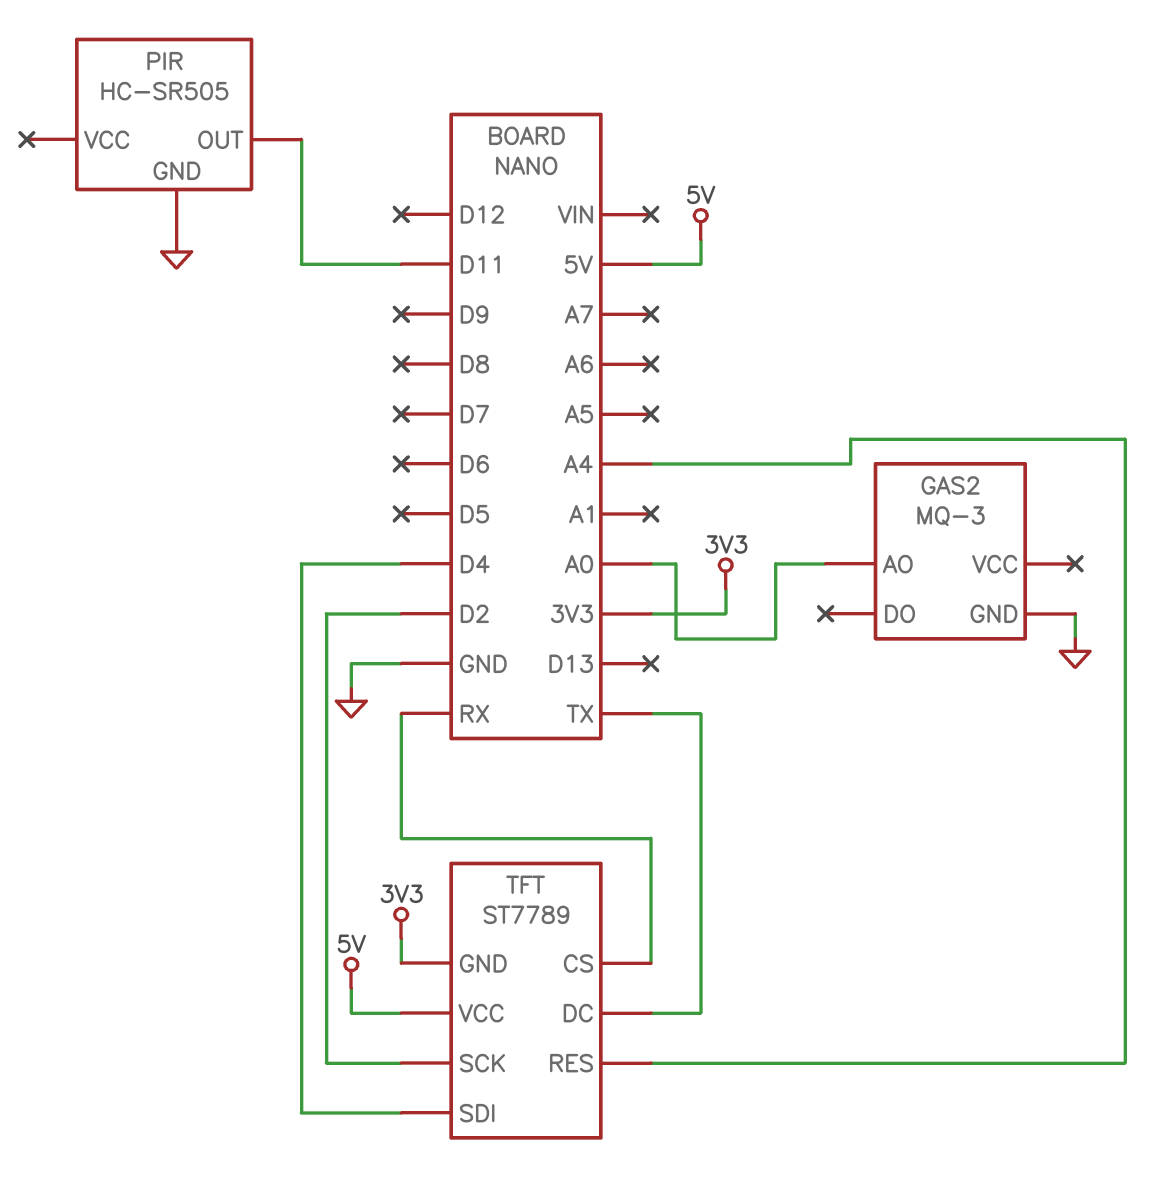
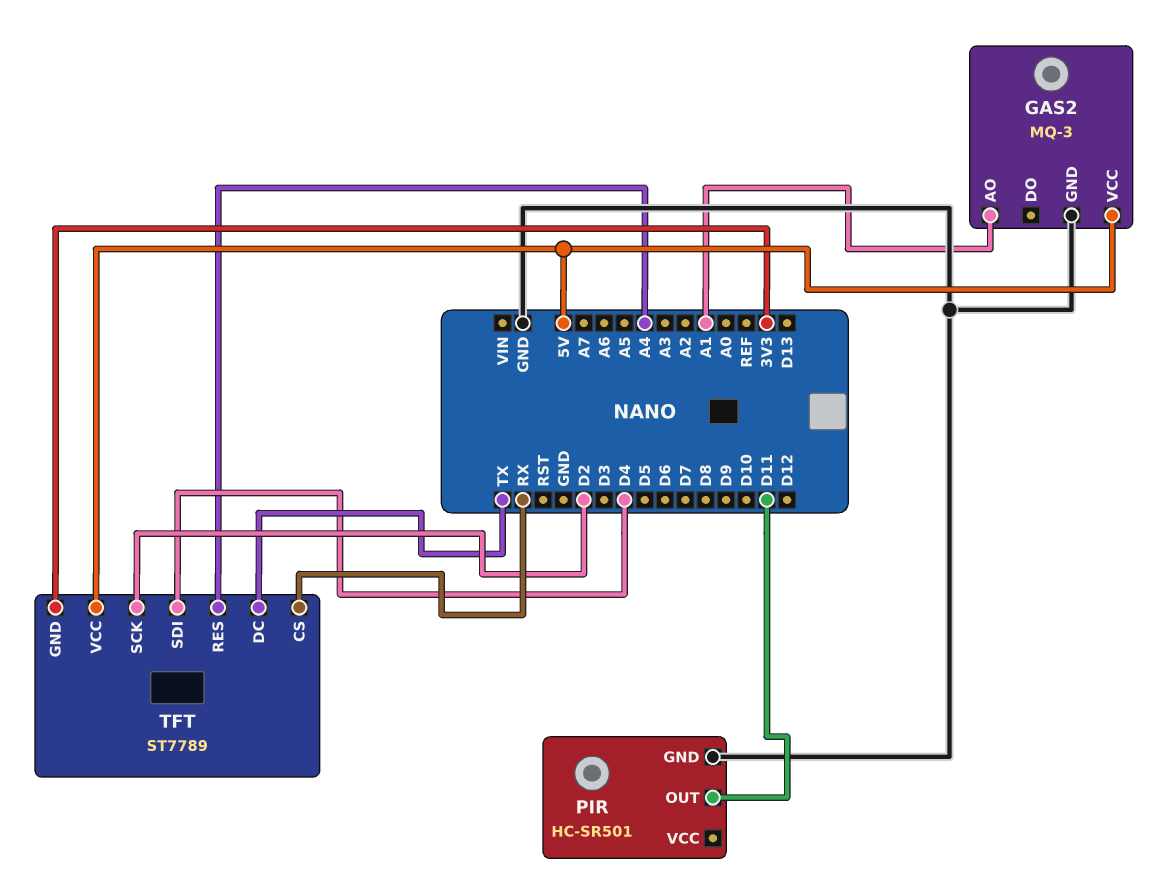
GAS2 pin AO: A0 -> A1
GAS2 pin VCC: none -> 5V
PIR: HC-SR505 -> HC-SR501

